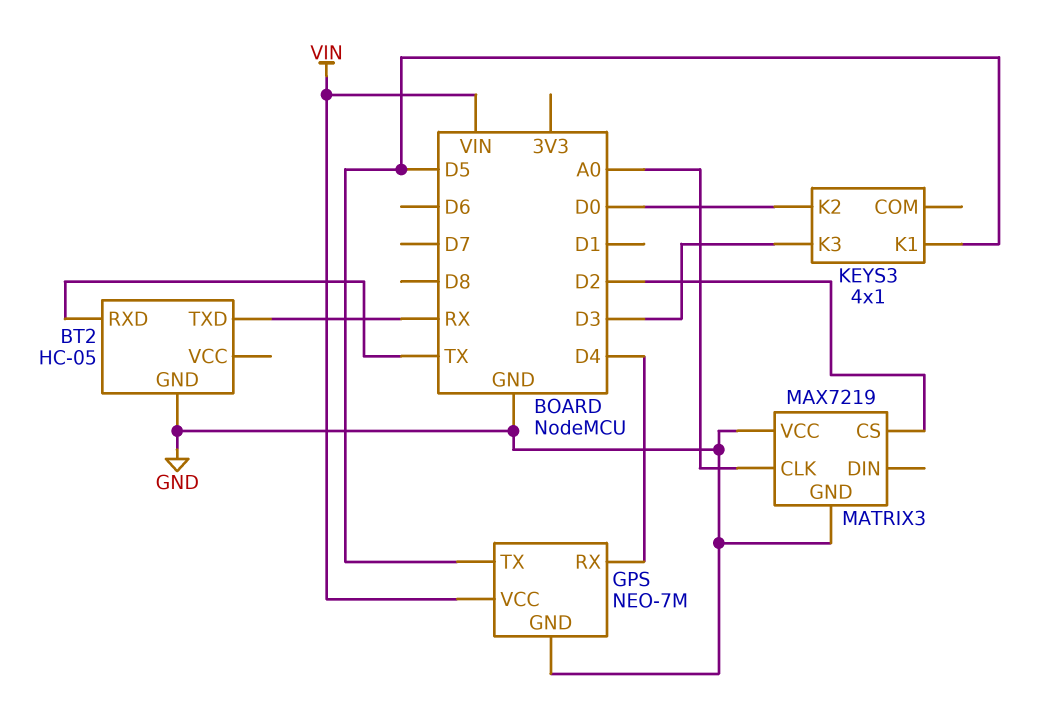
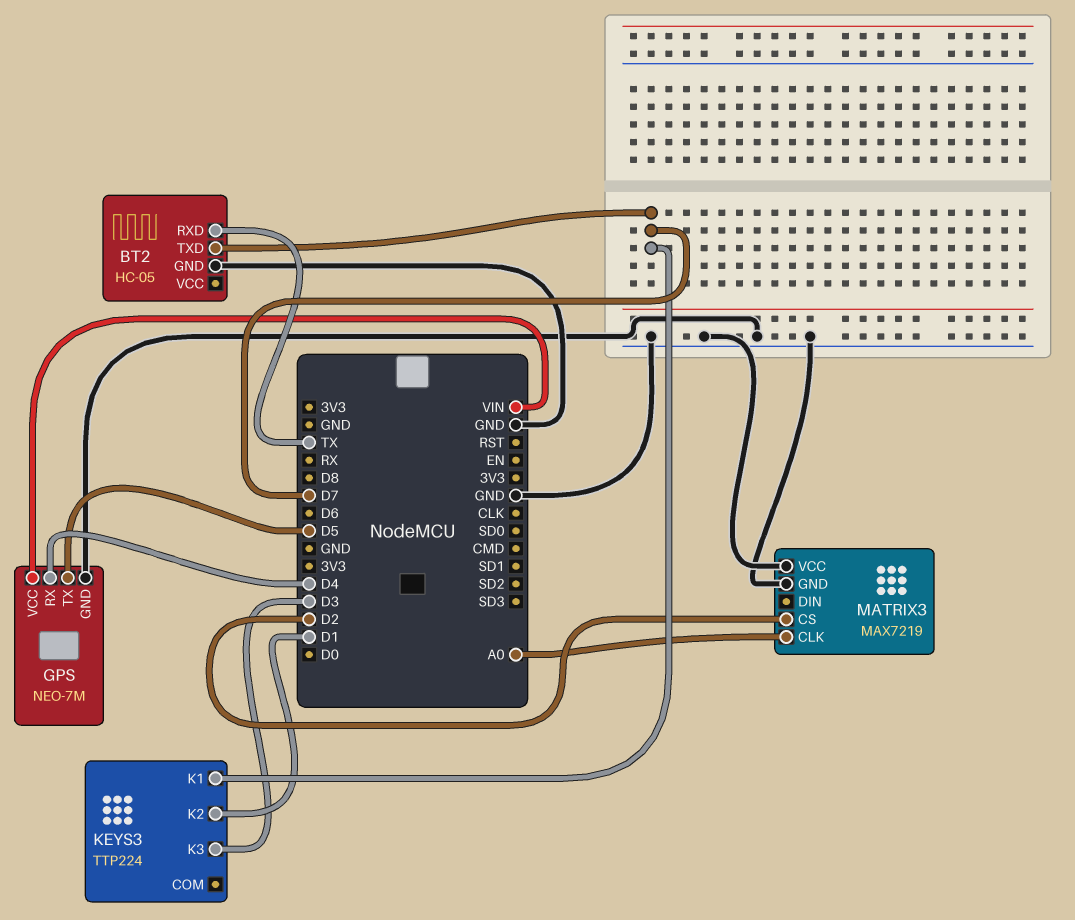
BT2 pin TXD: RX -> D7
KEYS3: 4x1 -> TTP224
KEYS3 pin K1: D5 -> D7
KEYS3 pin K2: D0 -> D1

